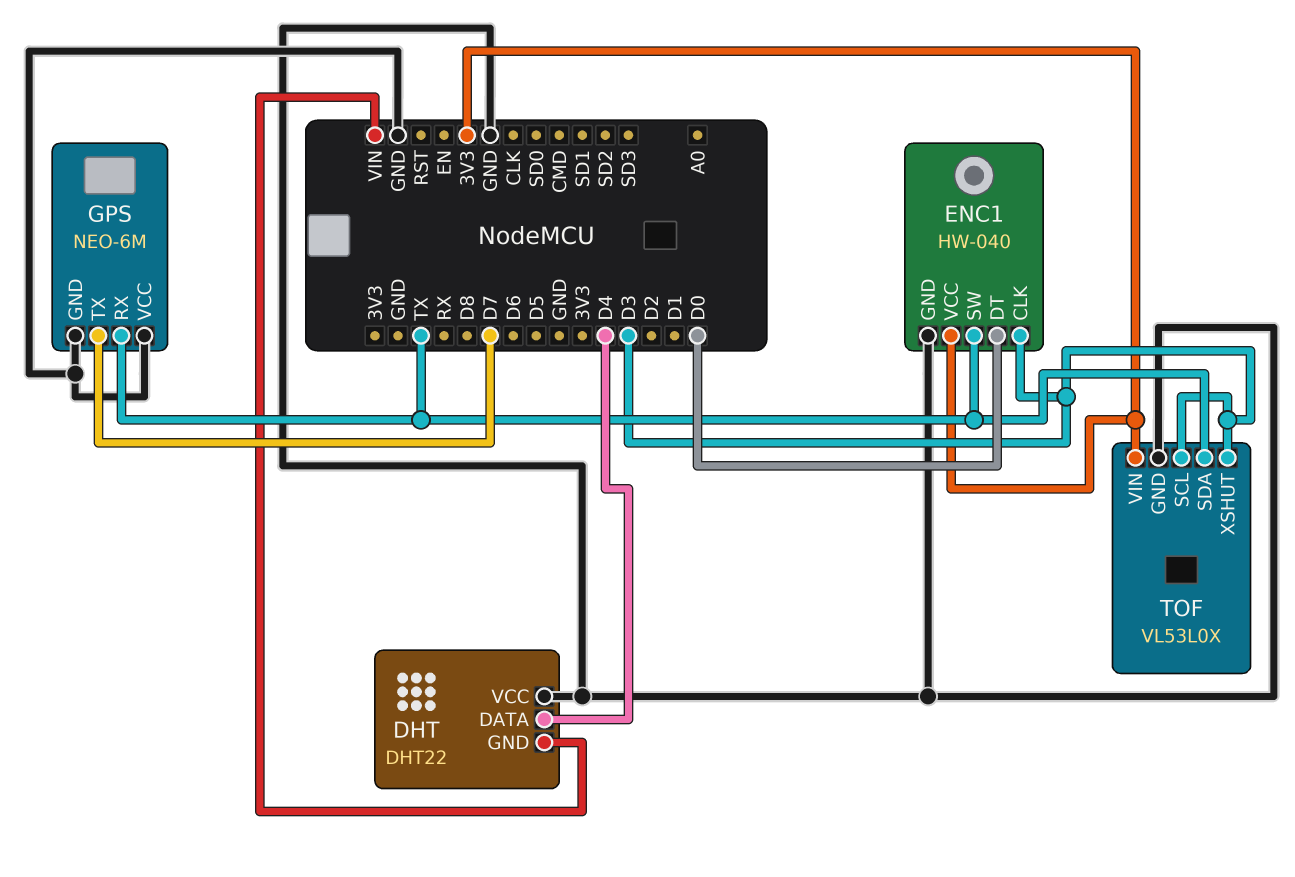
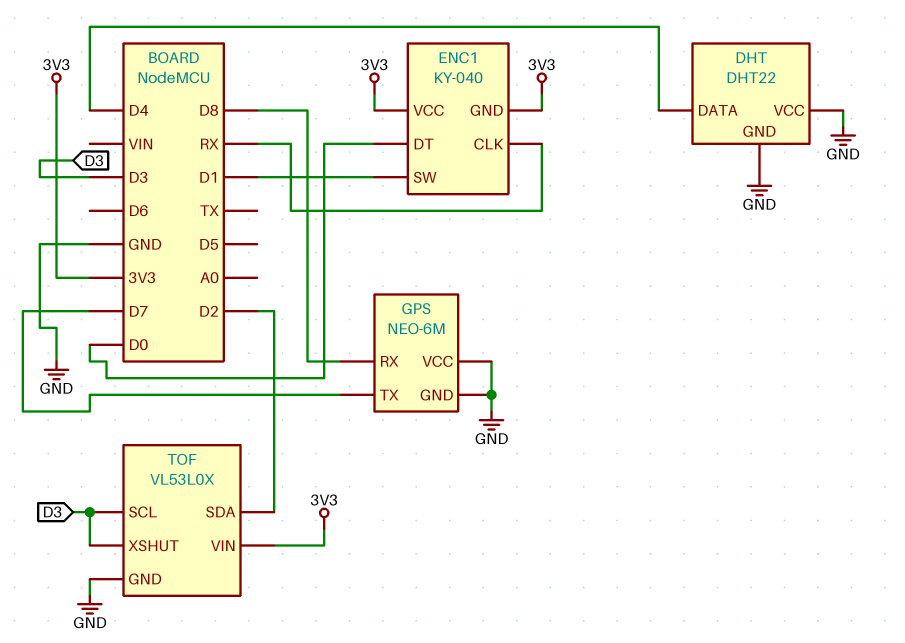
DHT pin GND: VIN -> GND
ENC1: HW-040 -> KY-040
ENC1 pin CLK: D3 -> RX
ENC1 pin GND: GND -> 3V3
ENC1 pin SW: TX -> D1
GPS pin RX: TX -> D8
TOF pin SDA: TX -> D2

